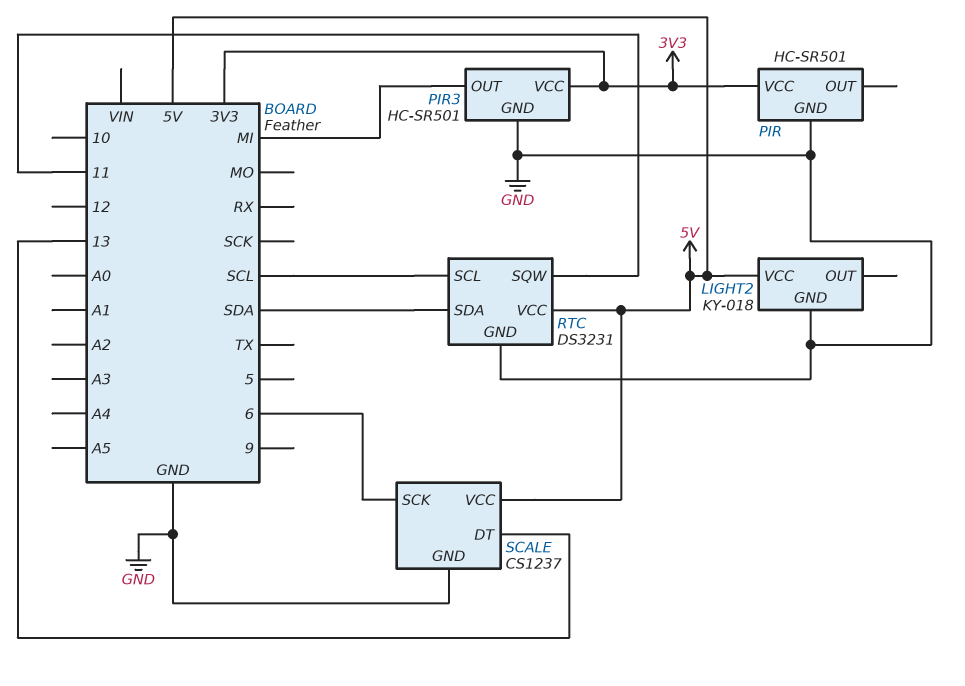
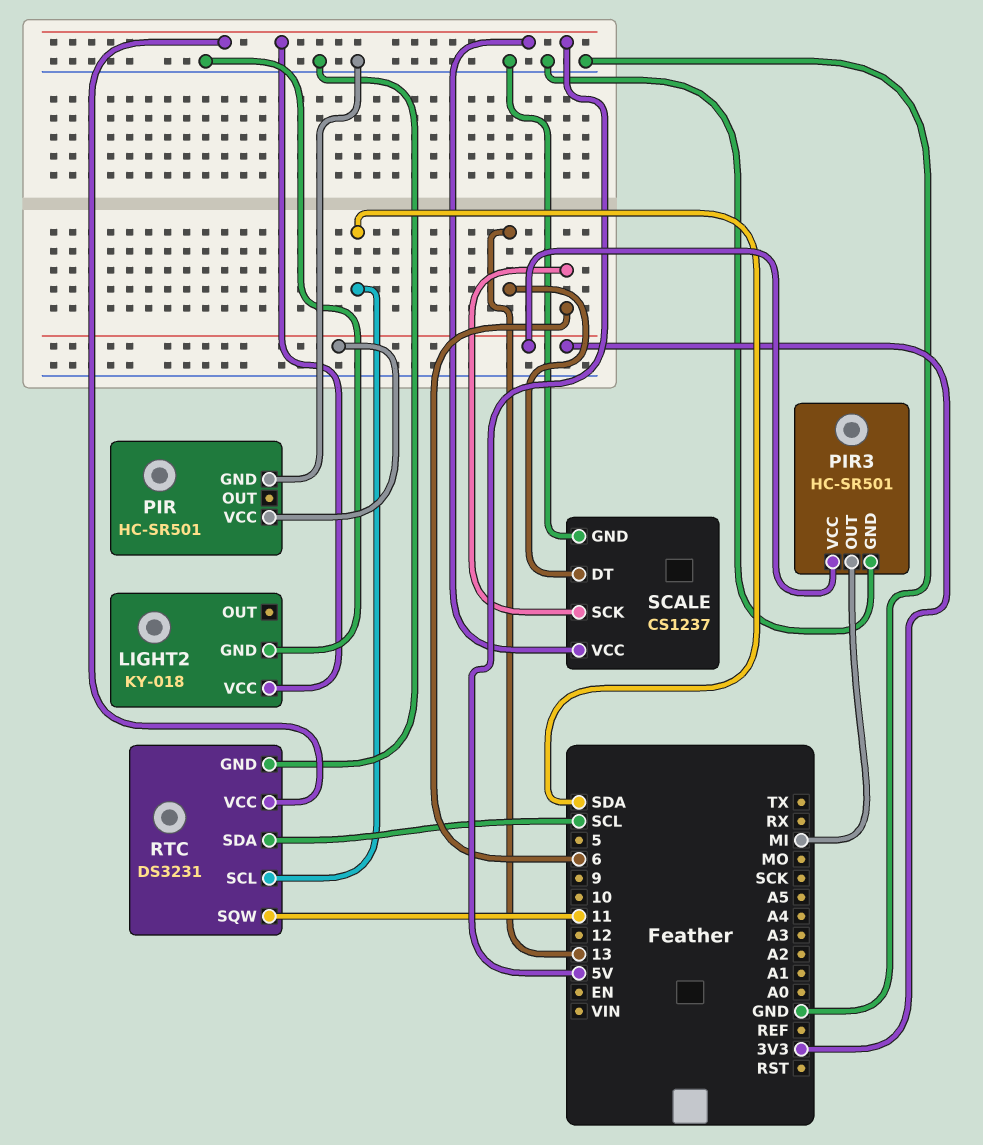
RTC pin SCL: SCL -> SDA
RTC pin SDA: SDA -> SCL

